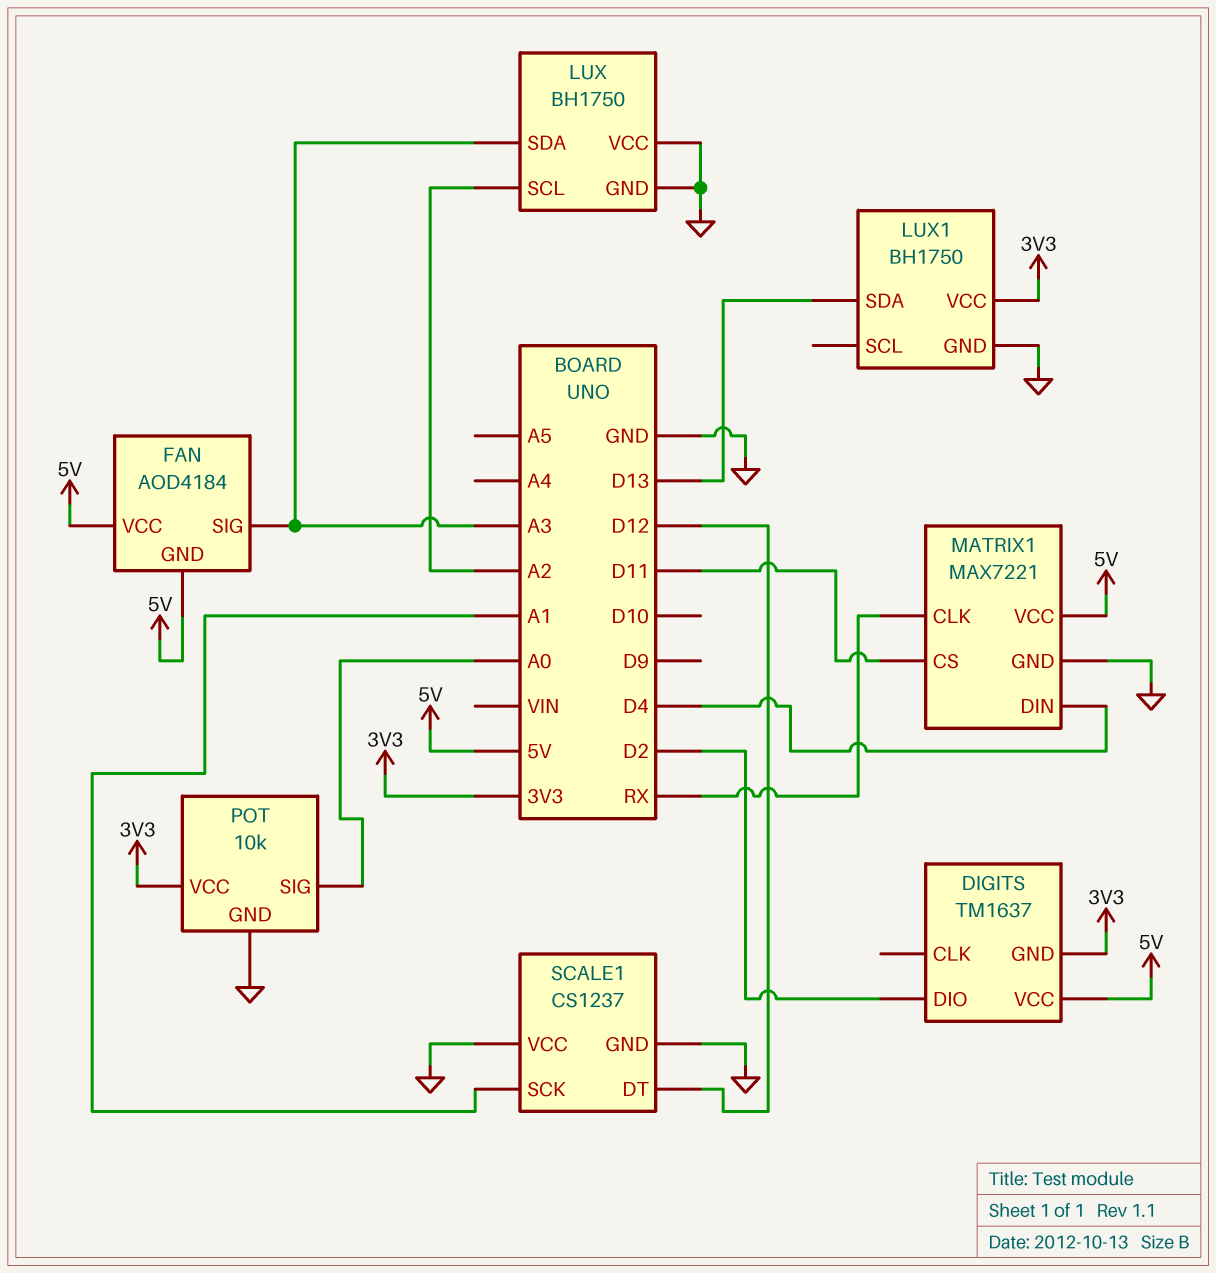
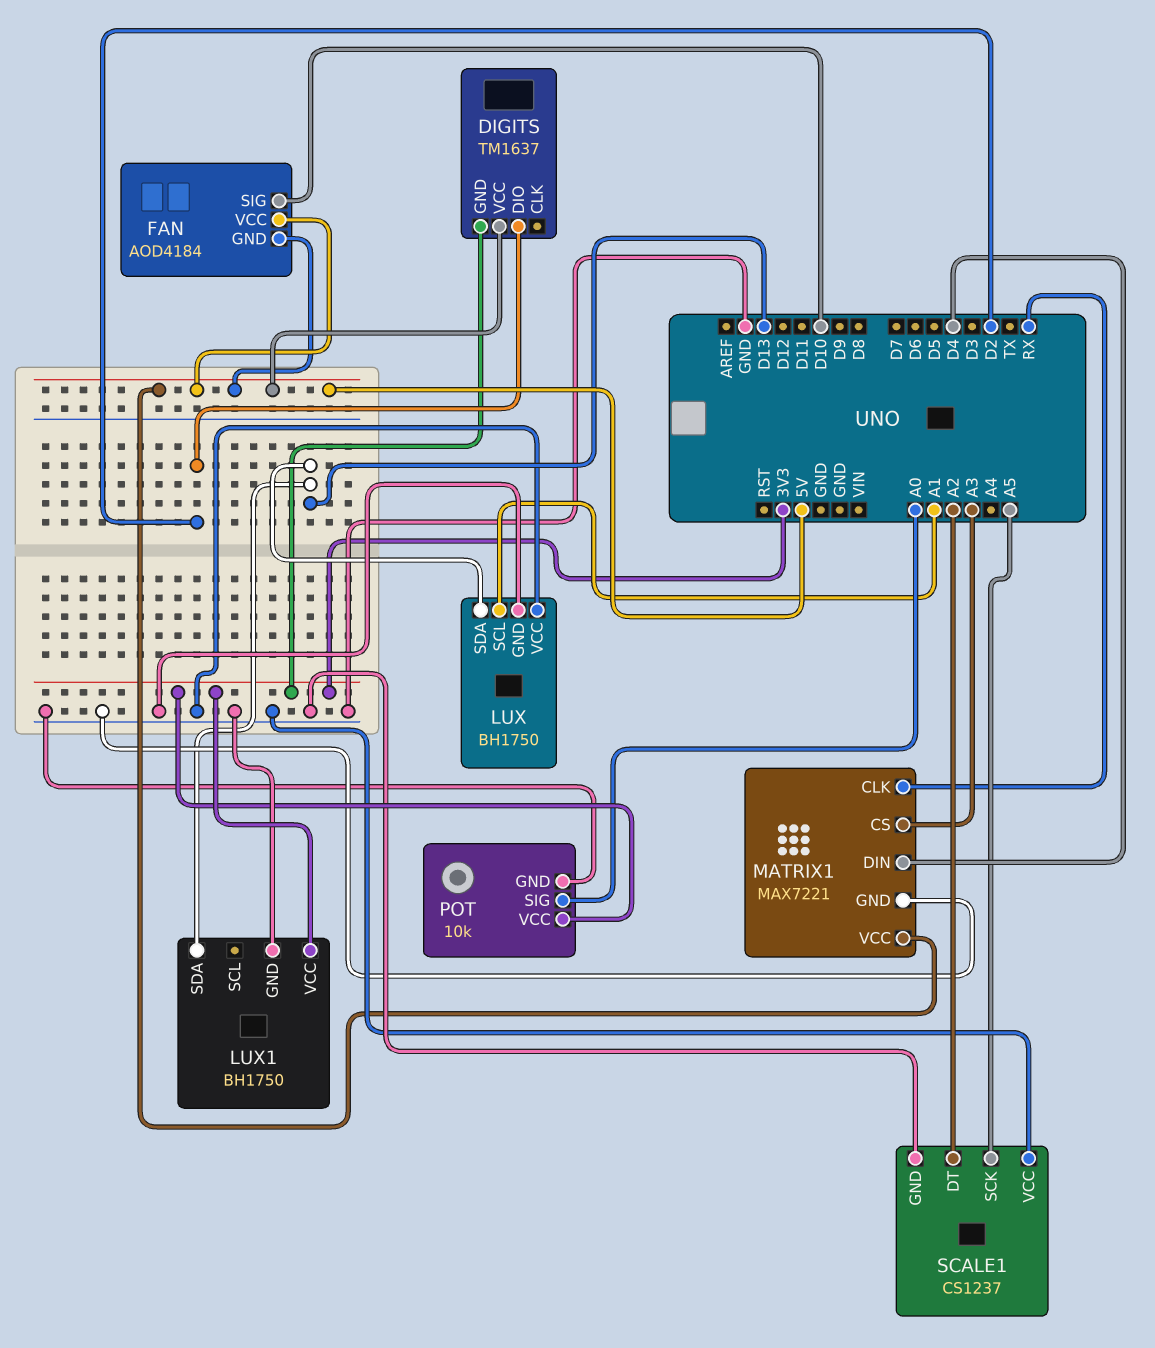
FAN pin SIG: A3 -> D10
LUX pin SCL: A2 -> A1
LUX pin SDA: A3 -> D13
MATRIX1 pin CS: D11 -> A3
SCALE1 pin DT: D12 -> A2
SCALE1 pin SCK: A1 -> A5

